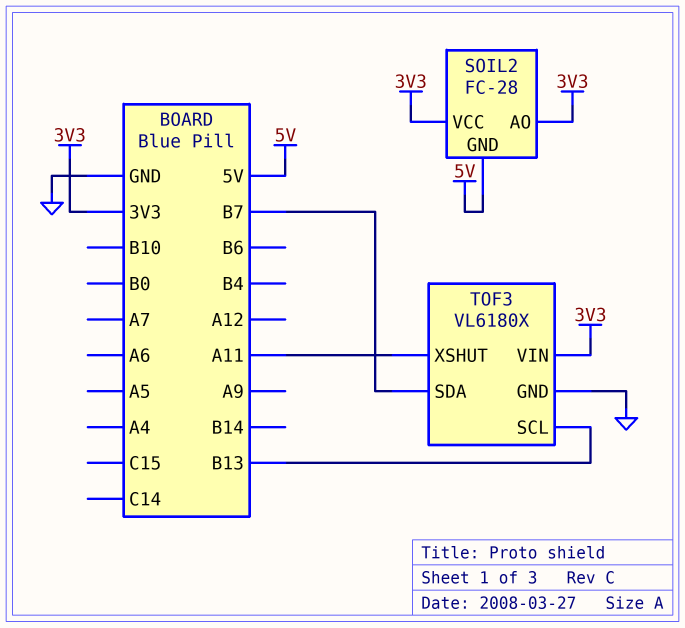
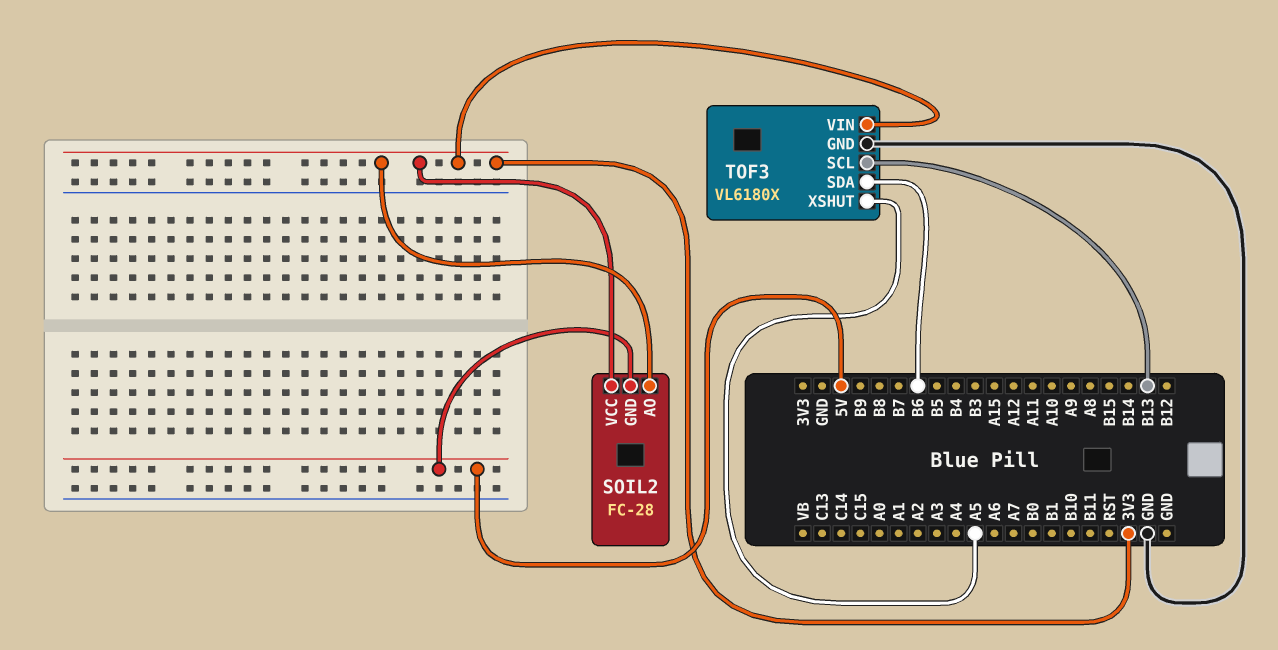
TOF3 pin SDA: B7 -> B6
TOF3 pin XSHUT: A11 -> A5

